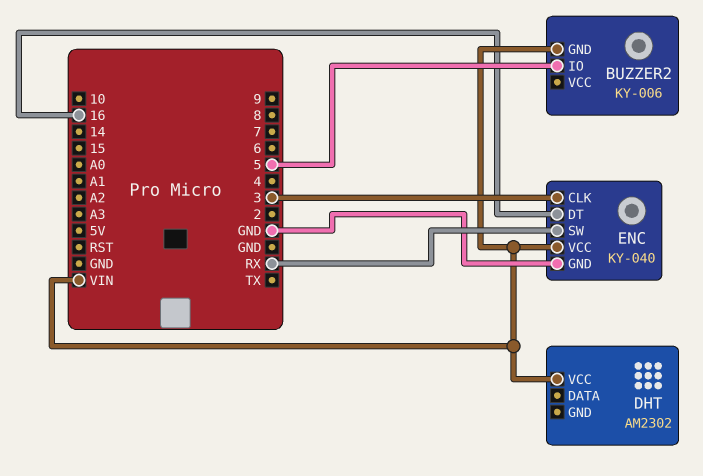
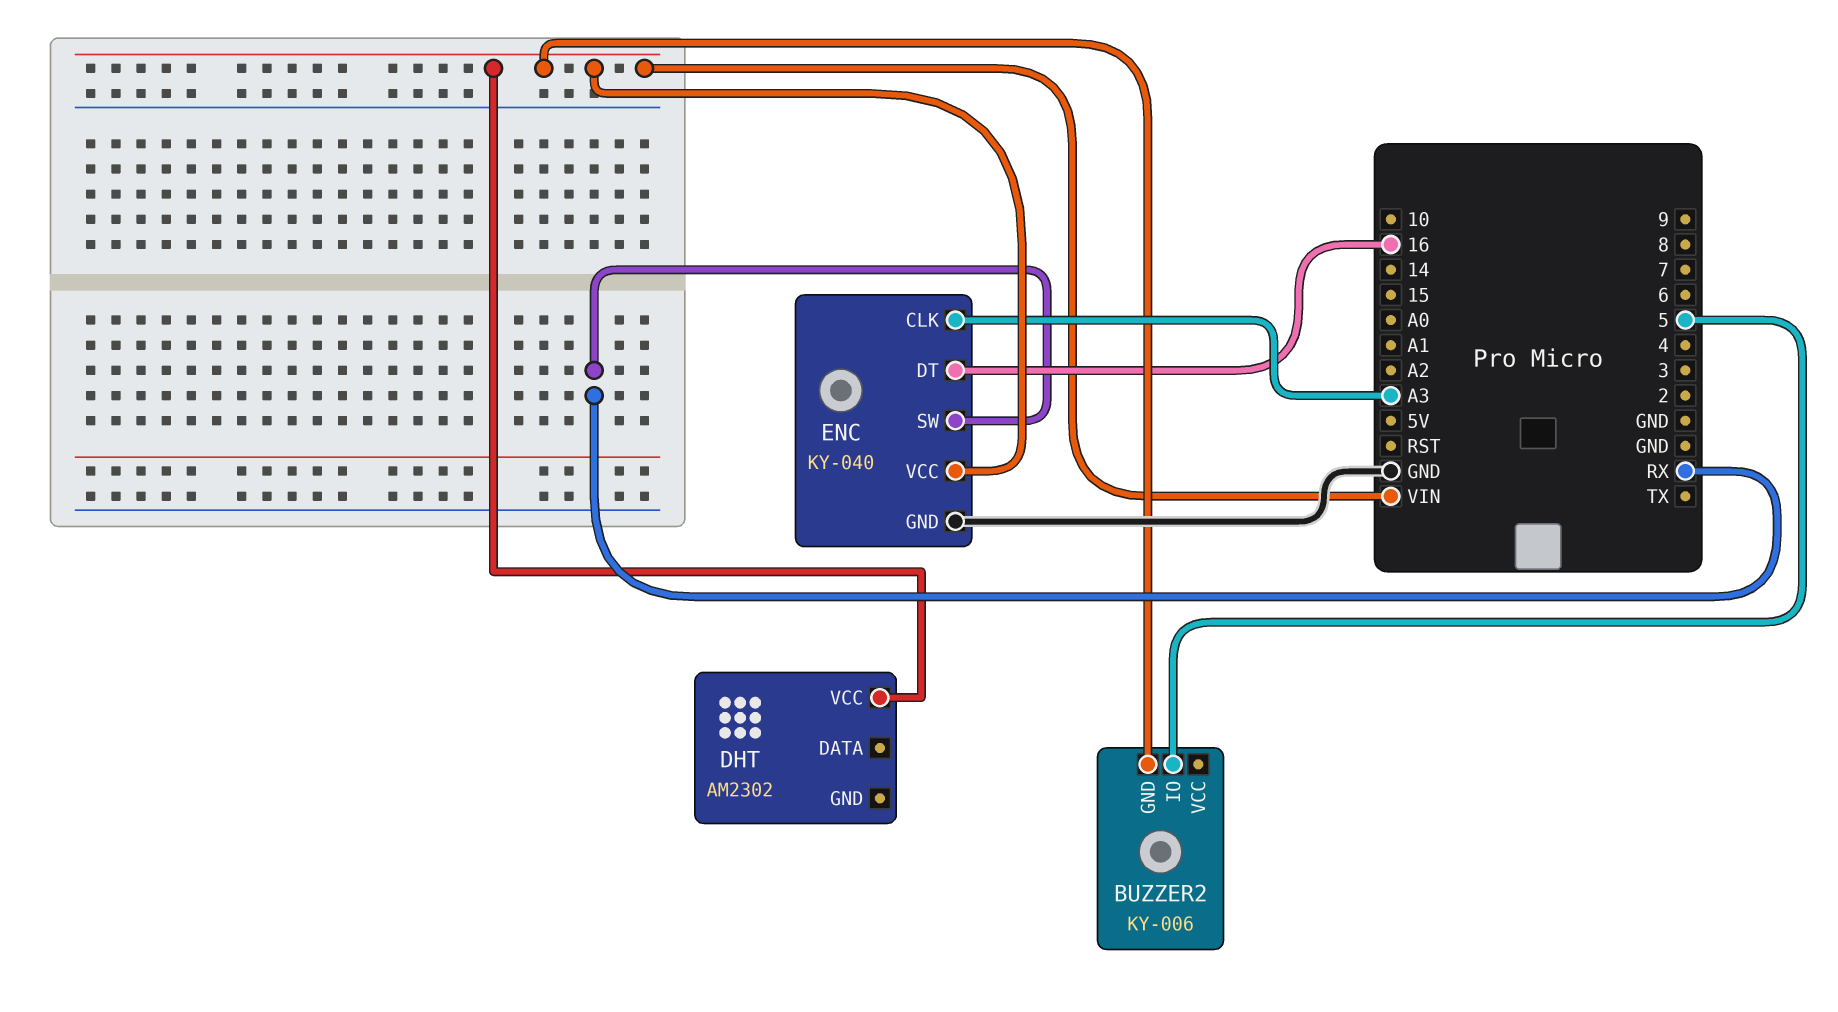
ENC pin CLK: 3 -> A3

